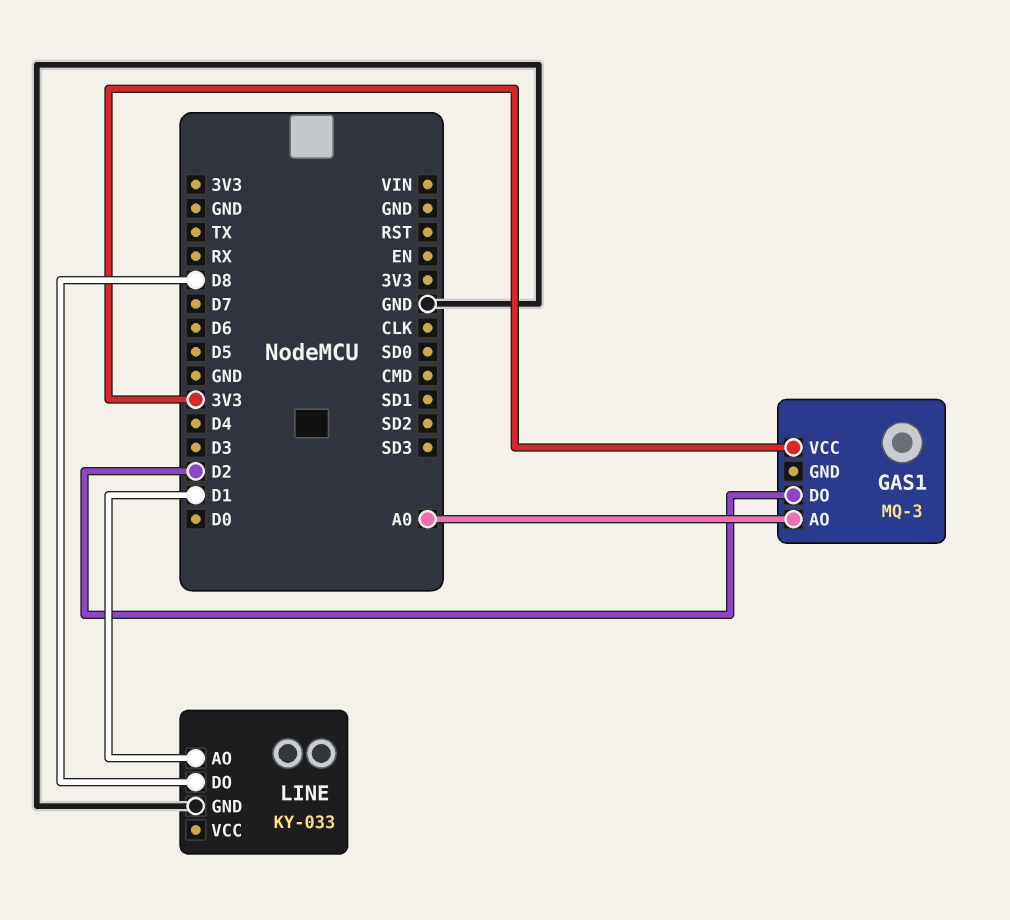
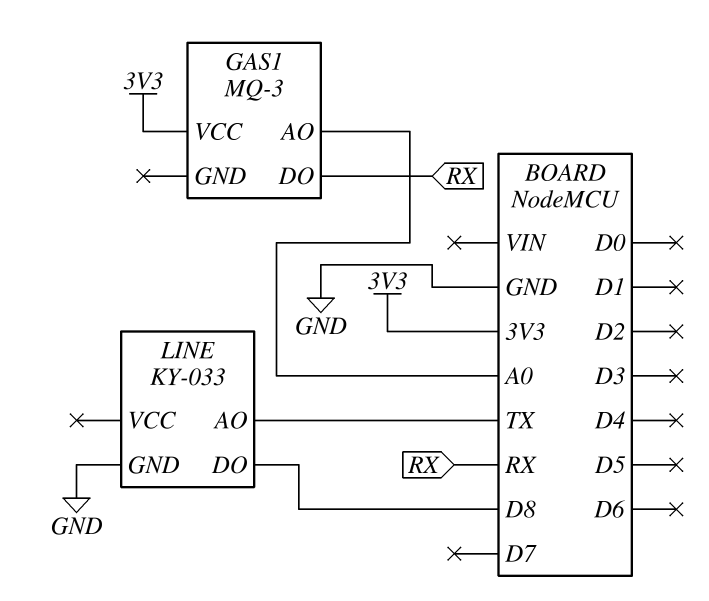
GAS1 pin DO: D2 -> RX
LINE pin AO: D1 -> TX

